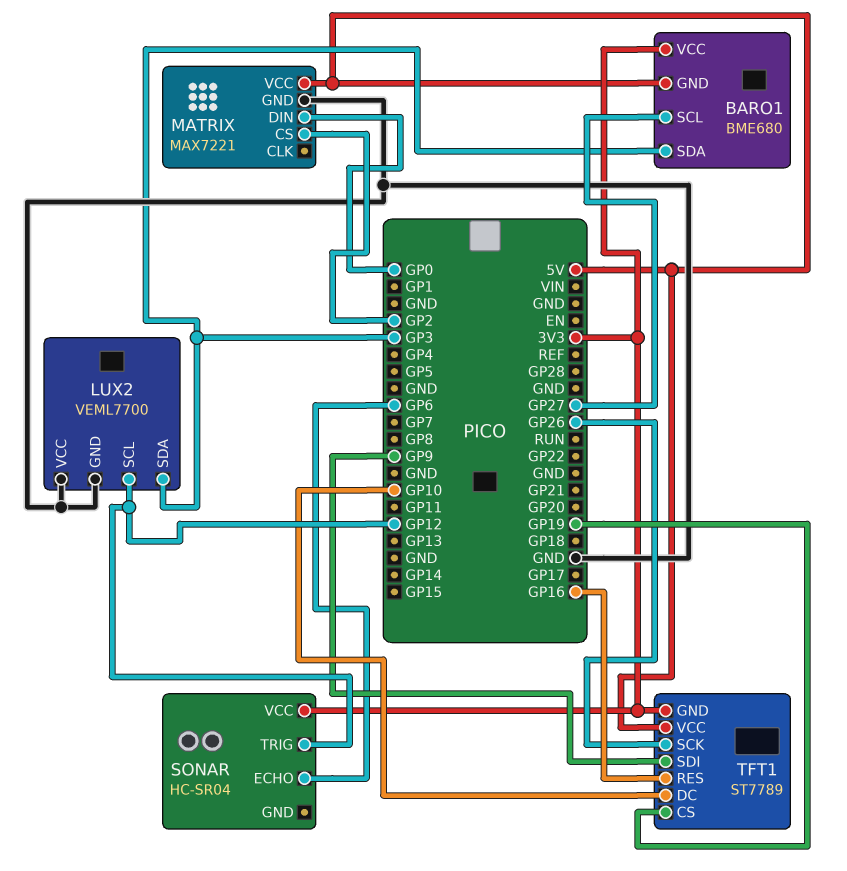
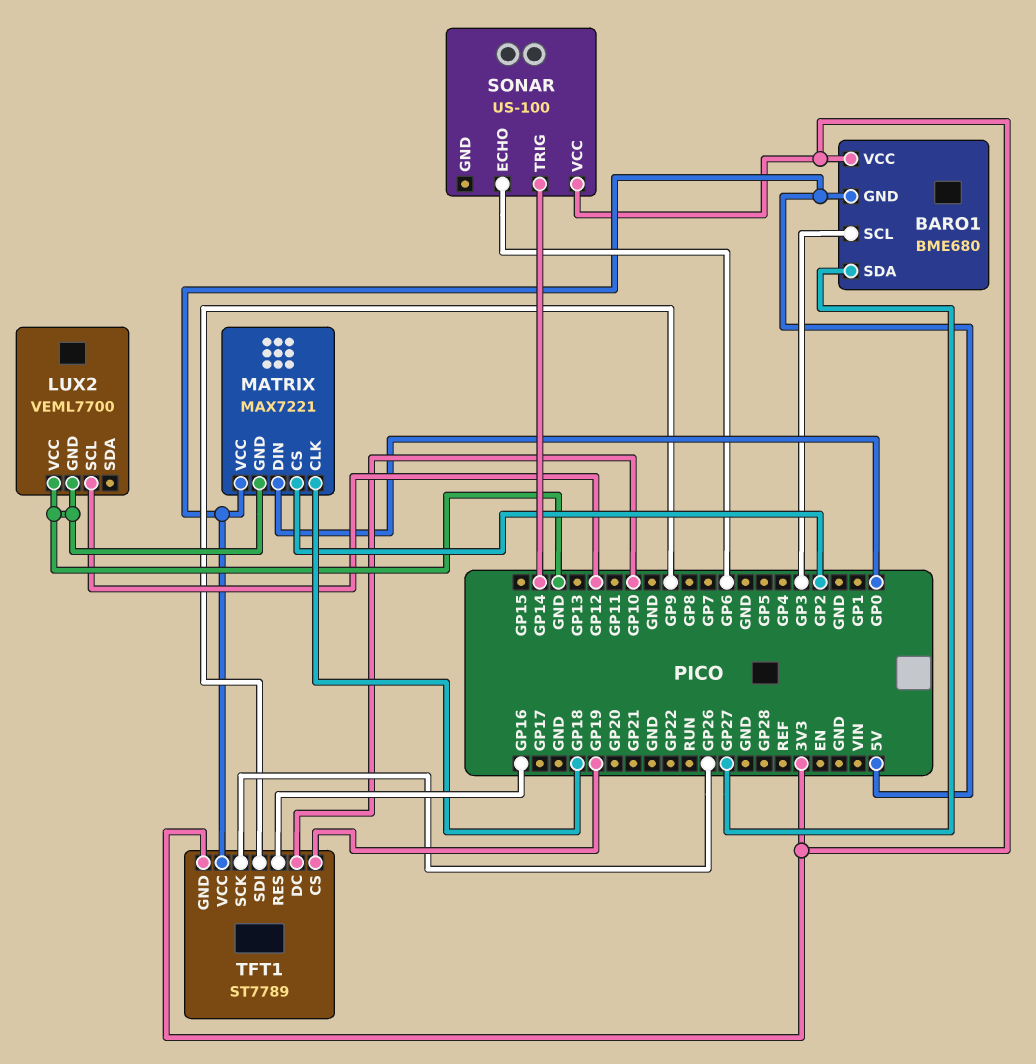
BARO1 pin SCL: GP27 -> GP3
BARO1 pin SDA: GP3 -> GP27
LUX2 pin SDA: GP3 -> none
MATRIX pin CLK: none -> GP18
SONAR: HC-SR04 -> US-100
SONAR pin TRIG: GP12 -> GP14

